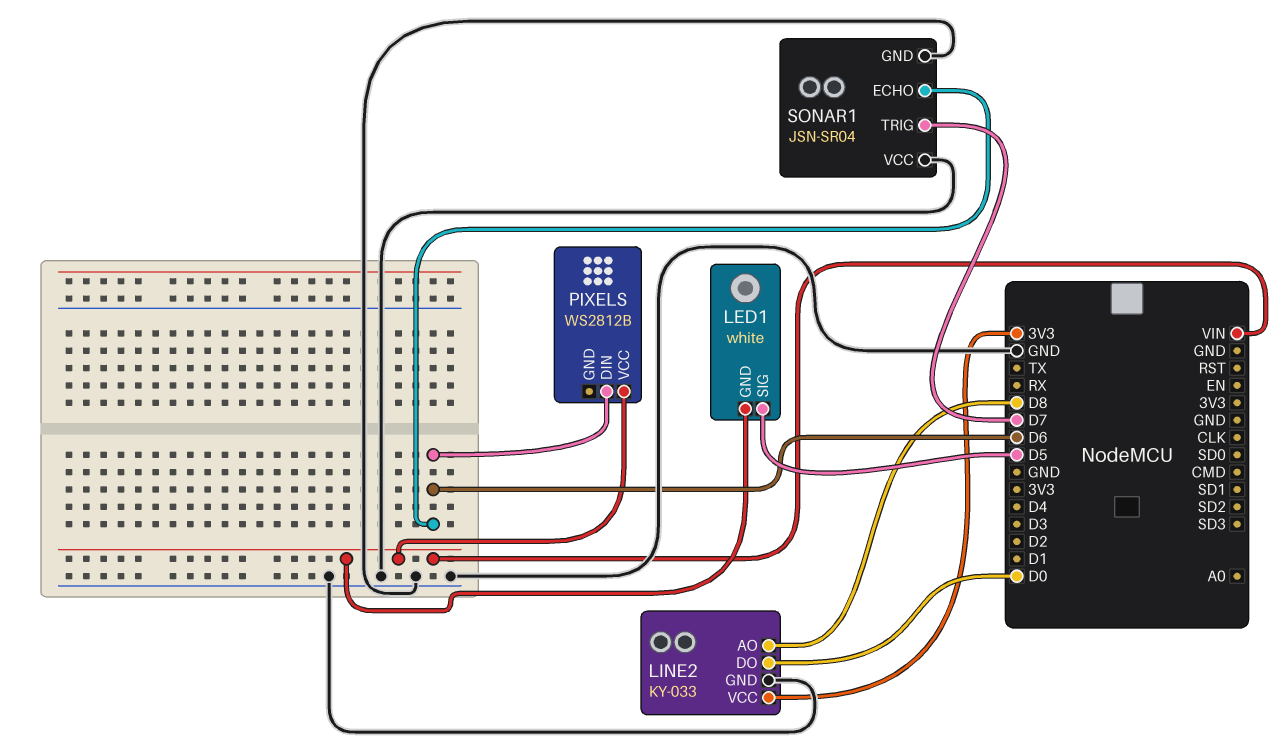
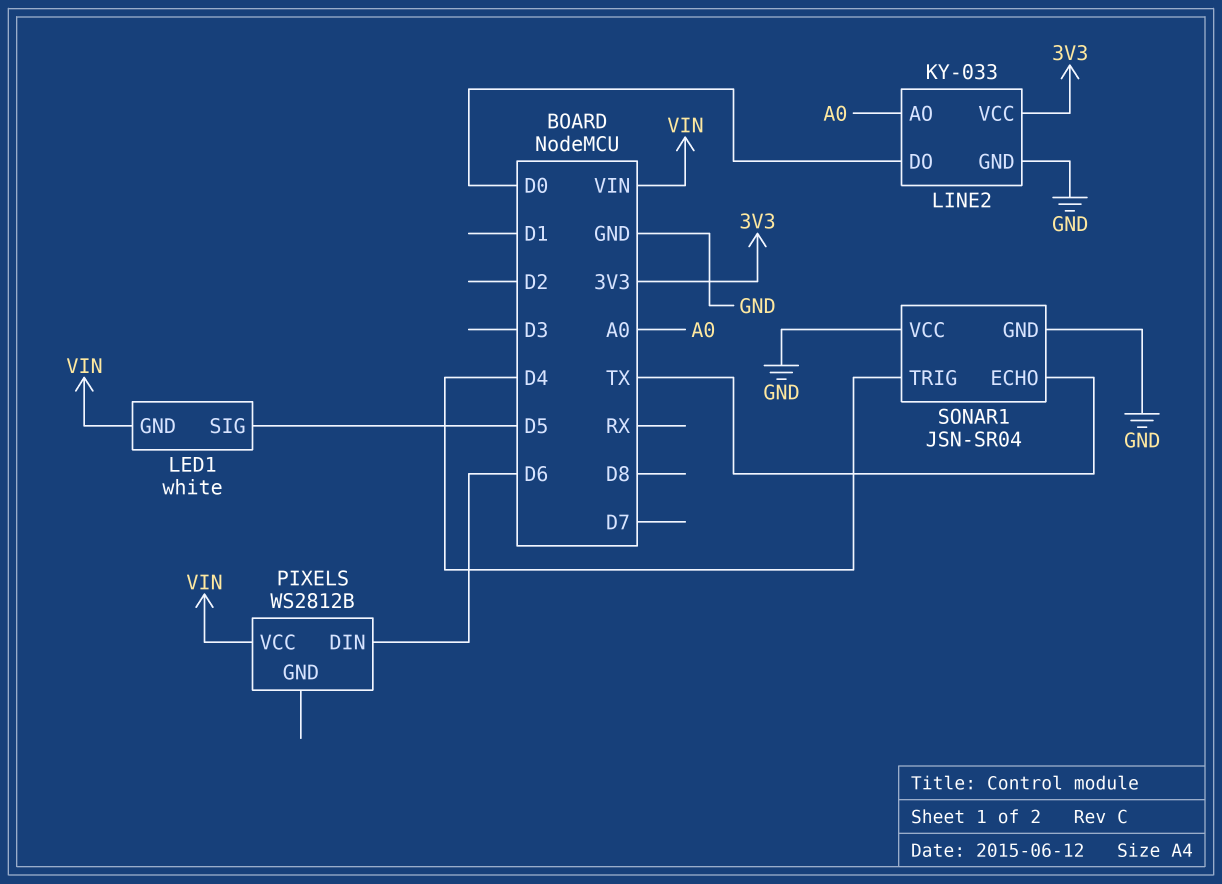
LINE2 pin AO: D8 -> A0
SONAR1 pin ECHO: D6 -> TX
SONAR1 pin TRIG: D7 -> D4

